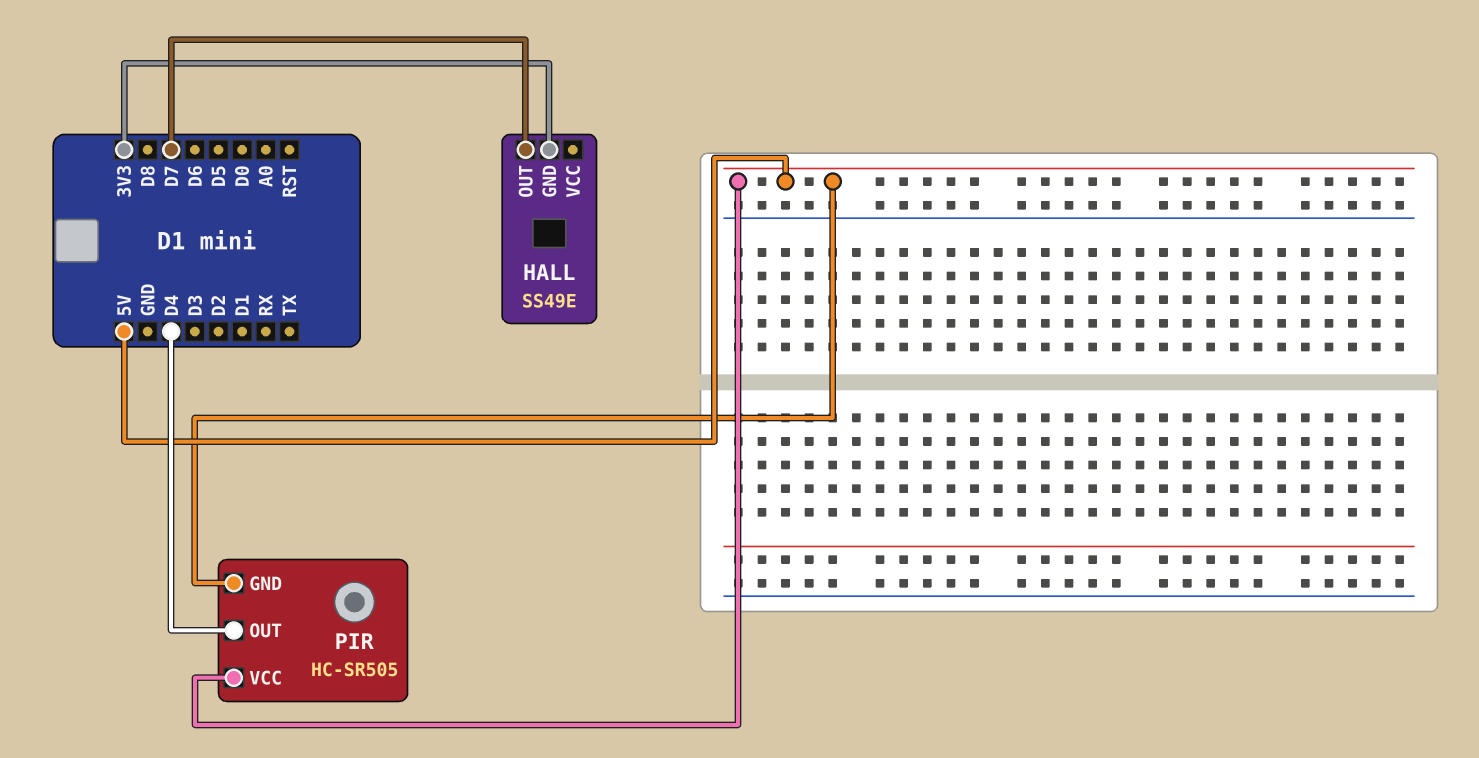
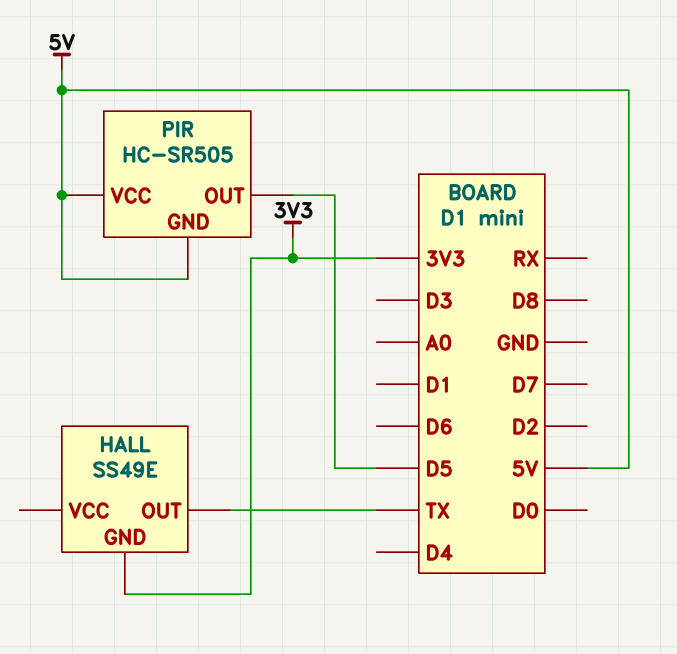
HALL pin OUT: D7 -> TX
PIR pin OUT: D4 -> D5

